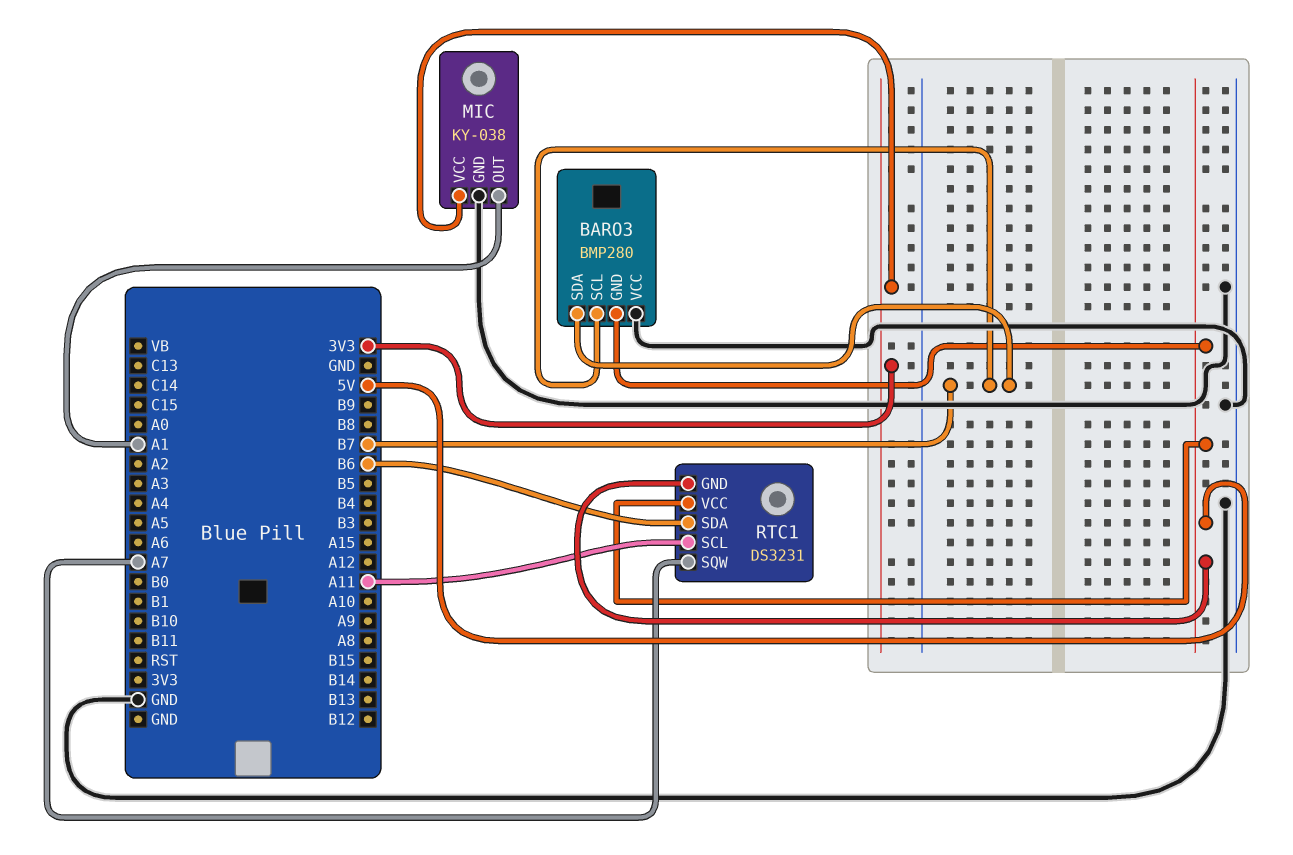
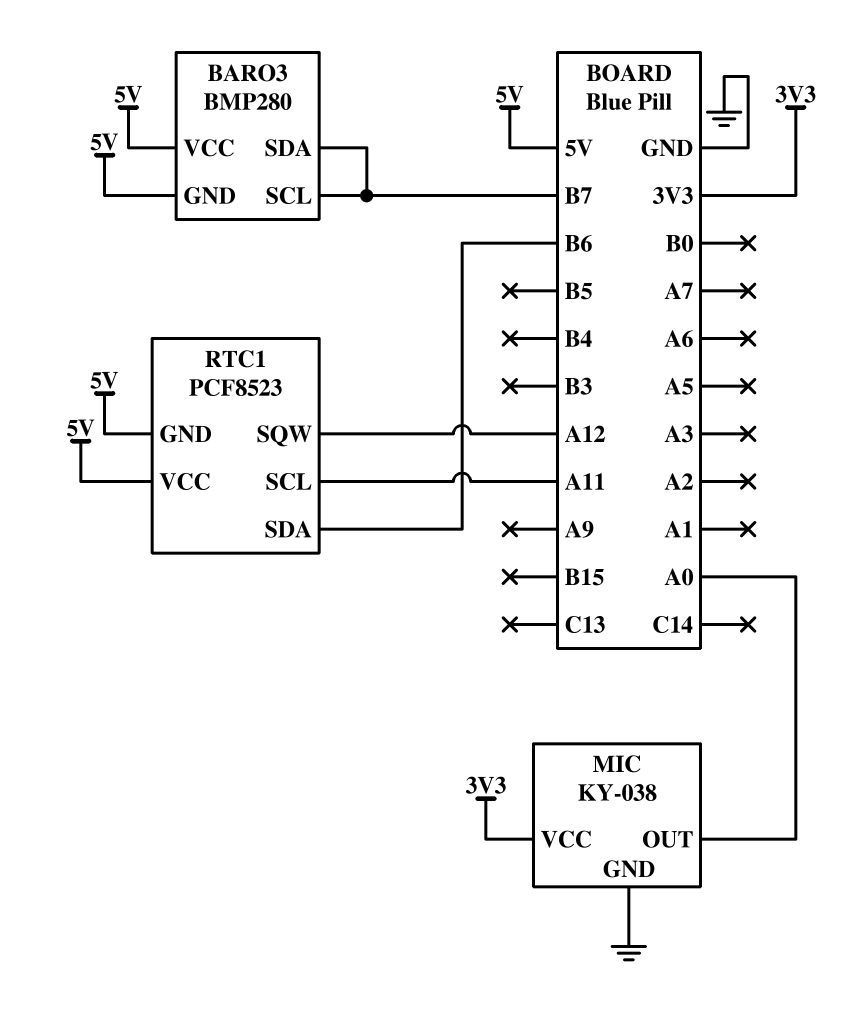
BARO3 pin VCC: GND -> 5V
MIC pin OUT: A1 -> A0
RTC1: DS3231 -> PCF8523
RTC1 pin SQW: A7 -> A12

